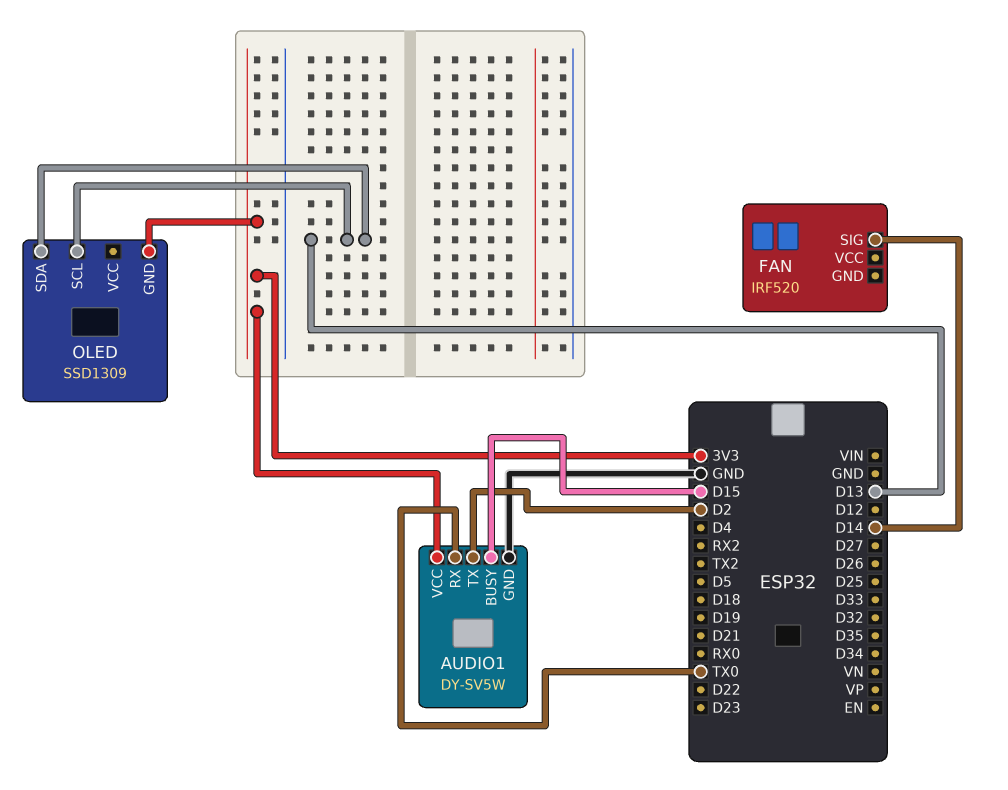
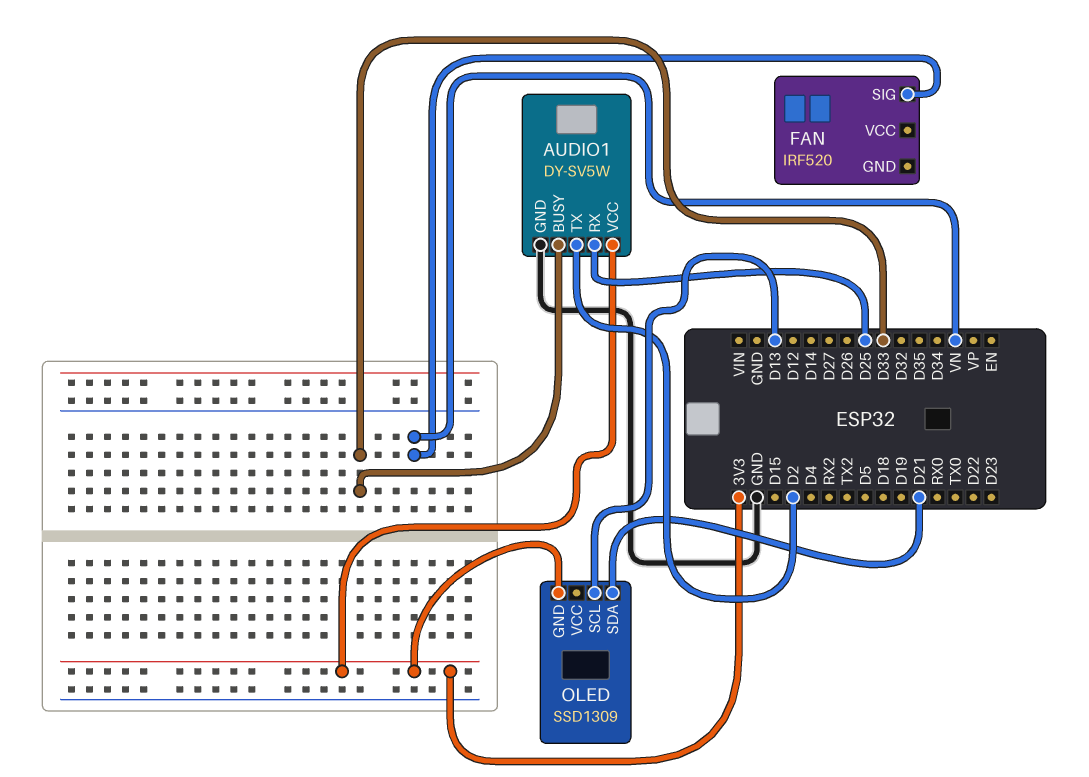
AUDIO1 pin BUSY: D15 -> D33
AUDIO1 pin RX: TX0 -> D25
FAN pin SIG: D14 -> VN
OLED pin SDA: D13 -> D21

